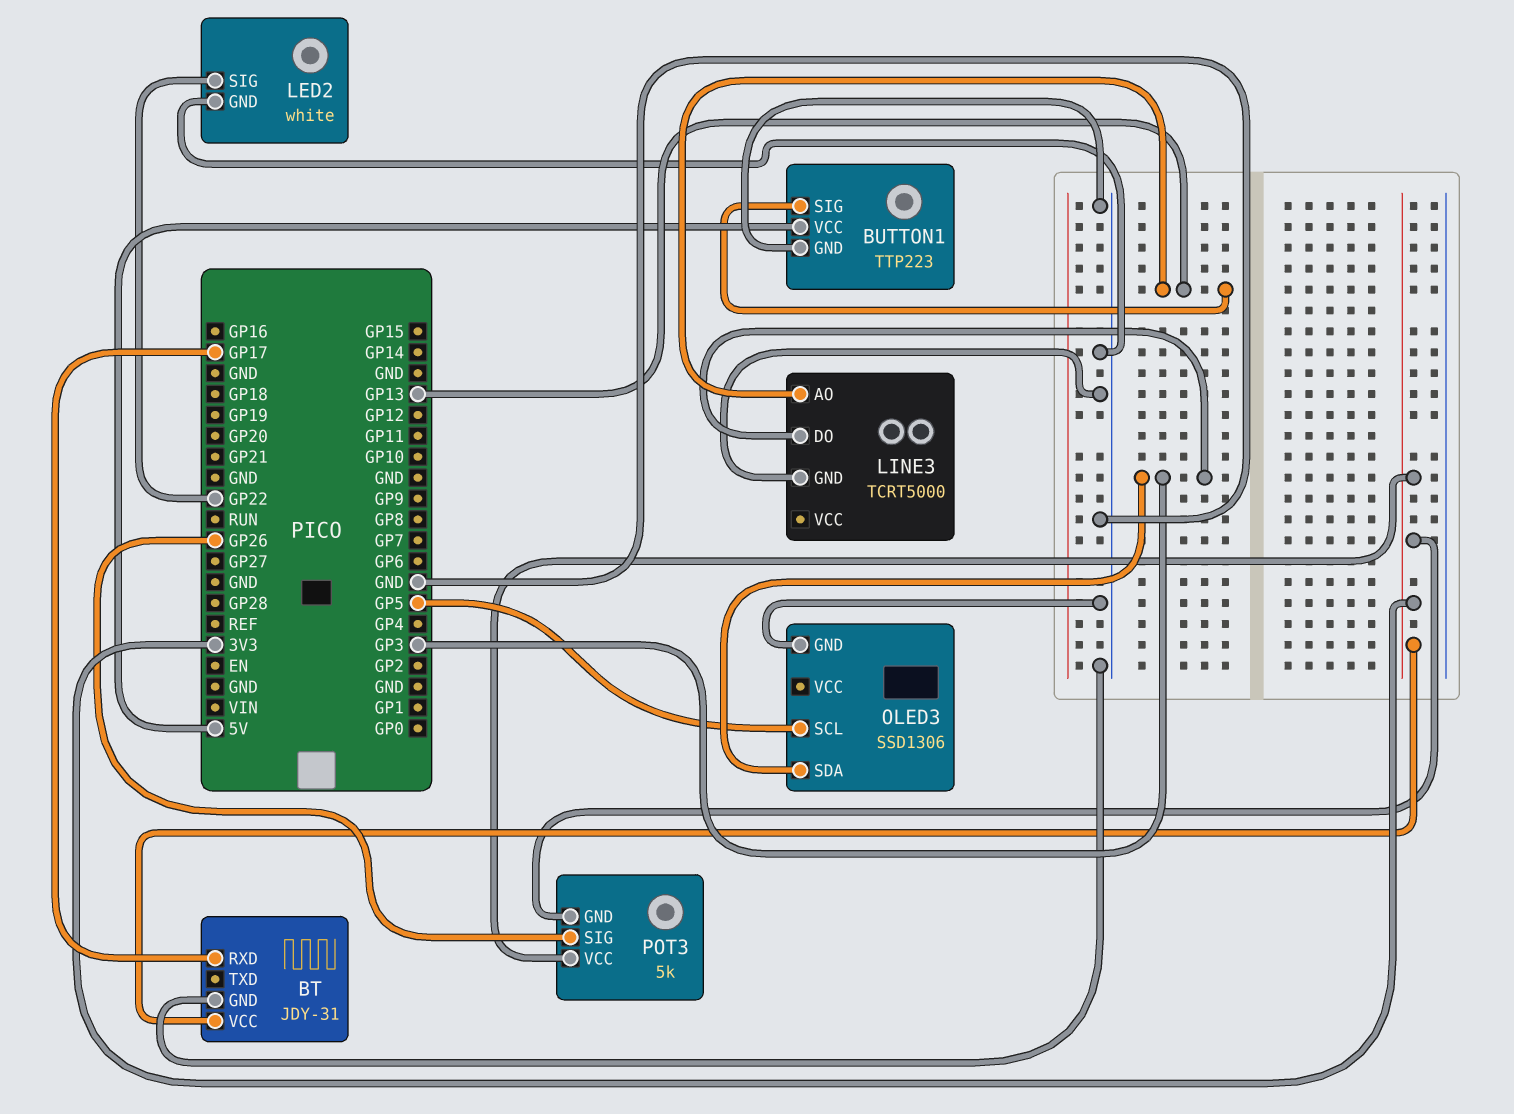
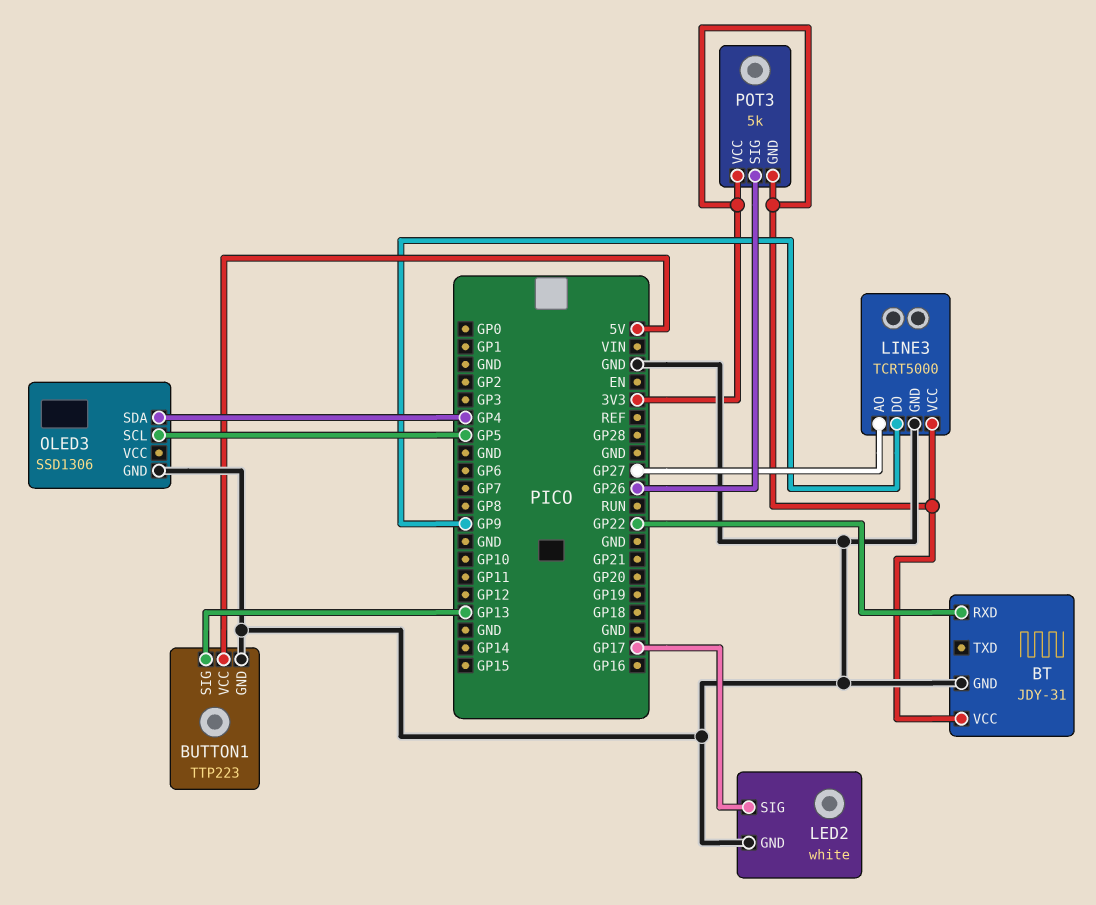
BT pin RXD: GP17 -> GP22
LED2 pin SIG: GP22 -> GP17
LINE3 pin AO: GP13 -> GP27
LINE3 pin DO: GP3 -> GP9
LINE3 pin VCC: none -> 3V3
OLED3 pin SDA: GP3 -> GP4

